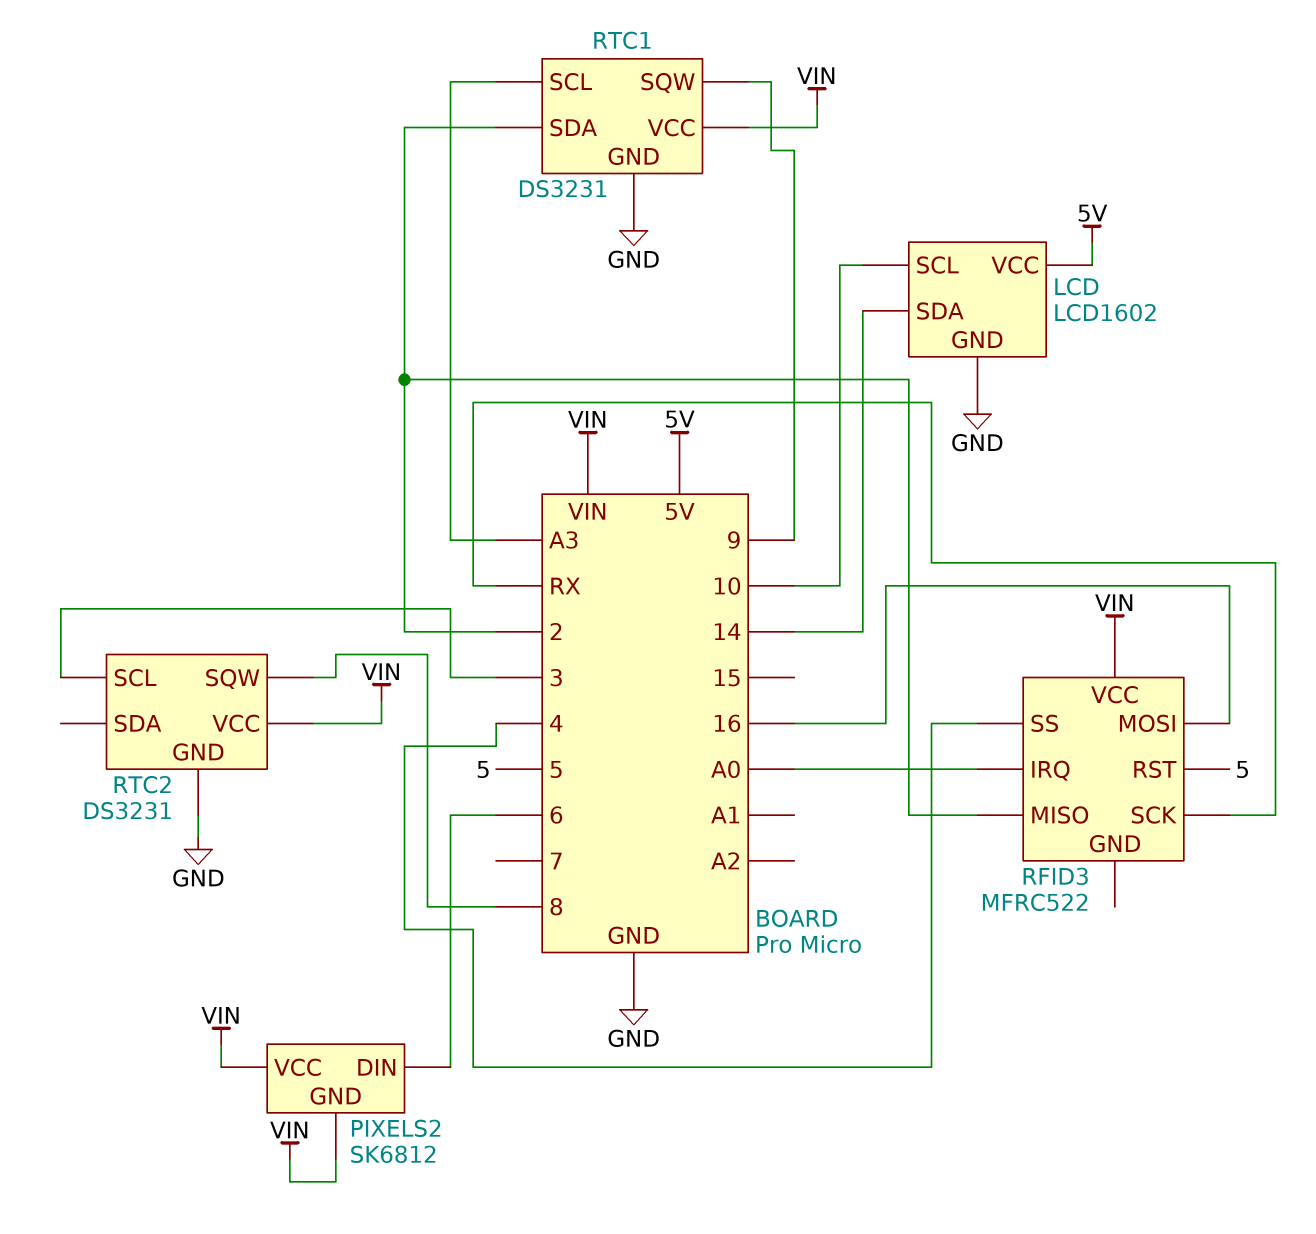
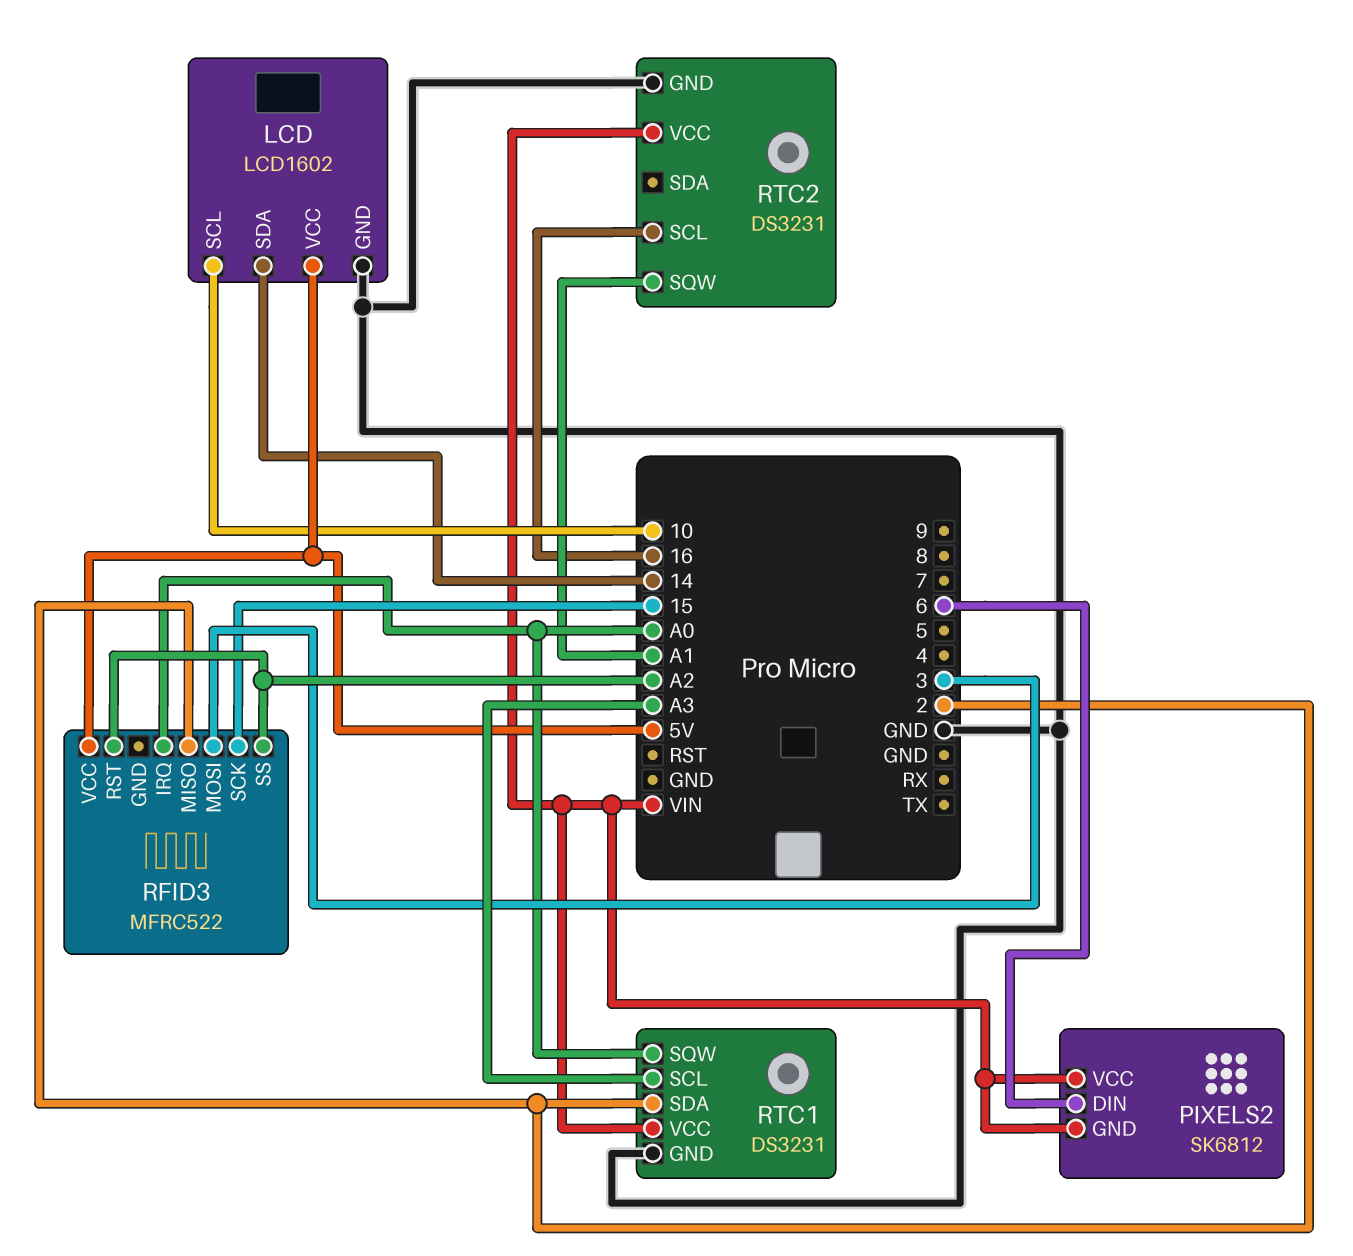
RFID3 pin MOSI: 16 -> 3
RFID3 pin RST: 5 -> A2
RFID3 pin SCK: RX -> 15
RFID3 pin SS: 4 -> A2
RFID3 pin VCC: VIN -> 5V
RTC1 pin SQW: 9 -> A0
RTC2 pin SCL: 3 -> 16
RTC2 pin SQW: 8 -> A1

